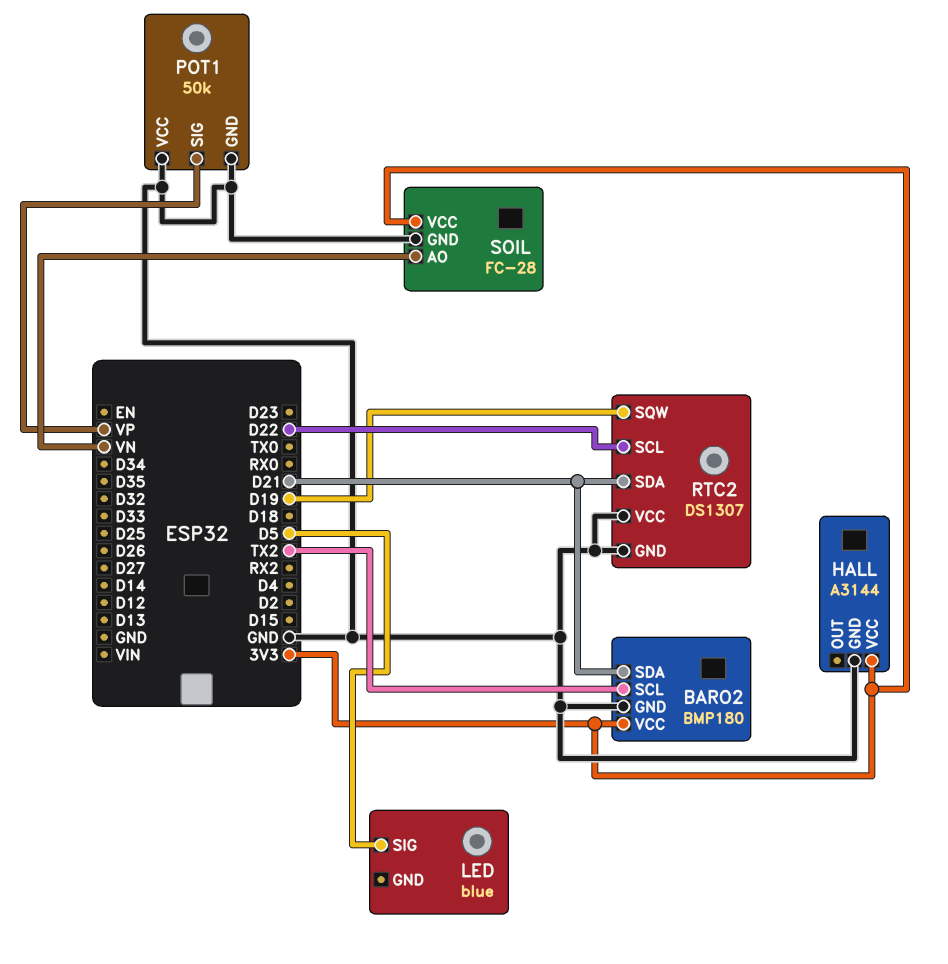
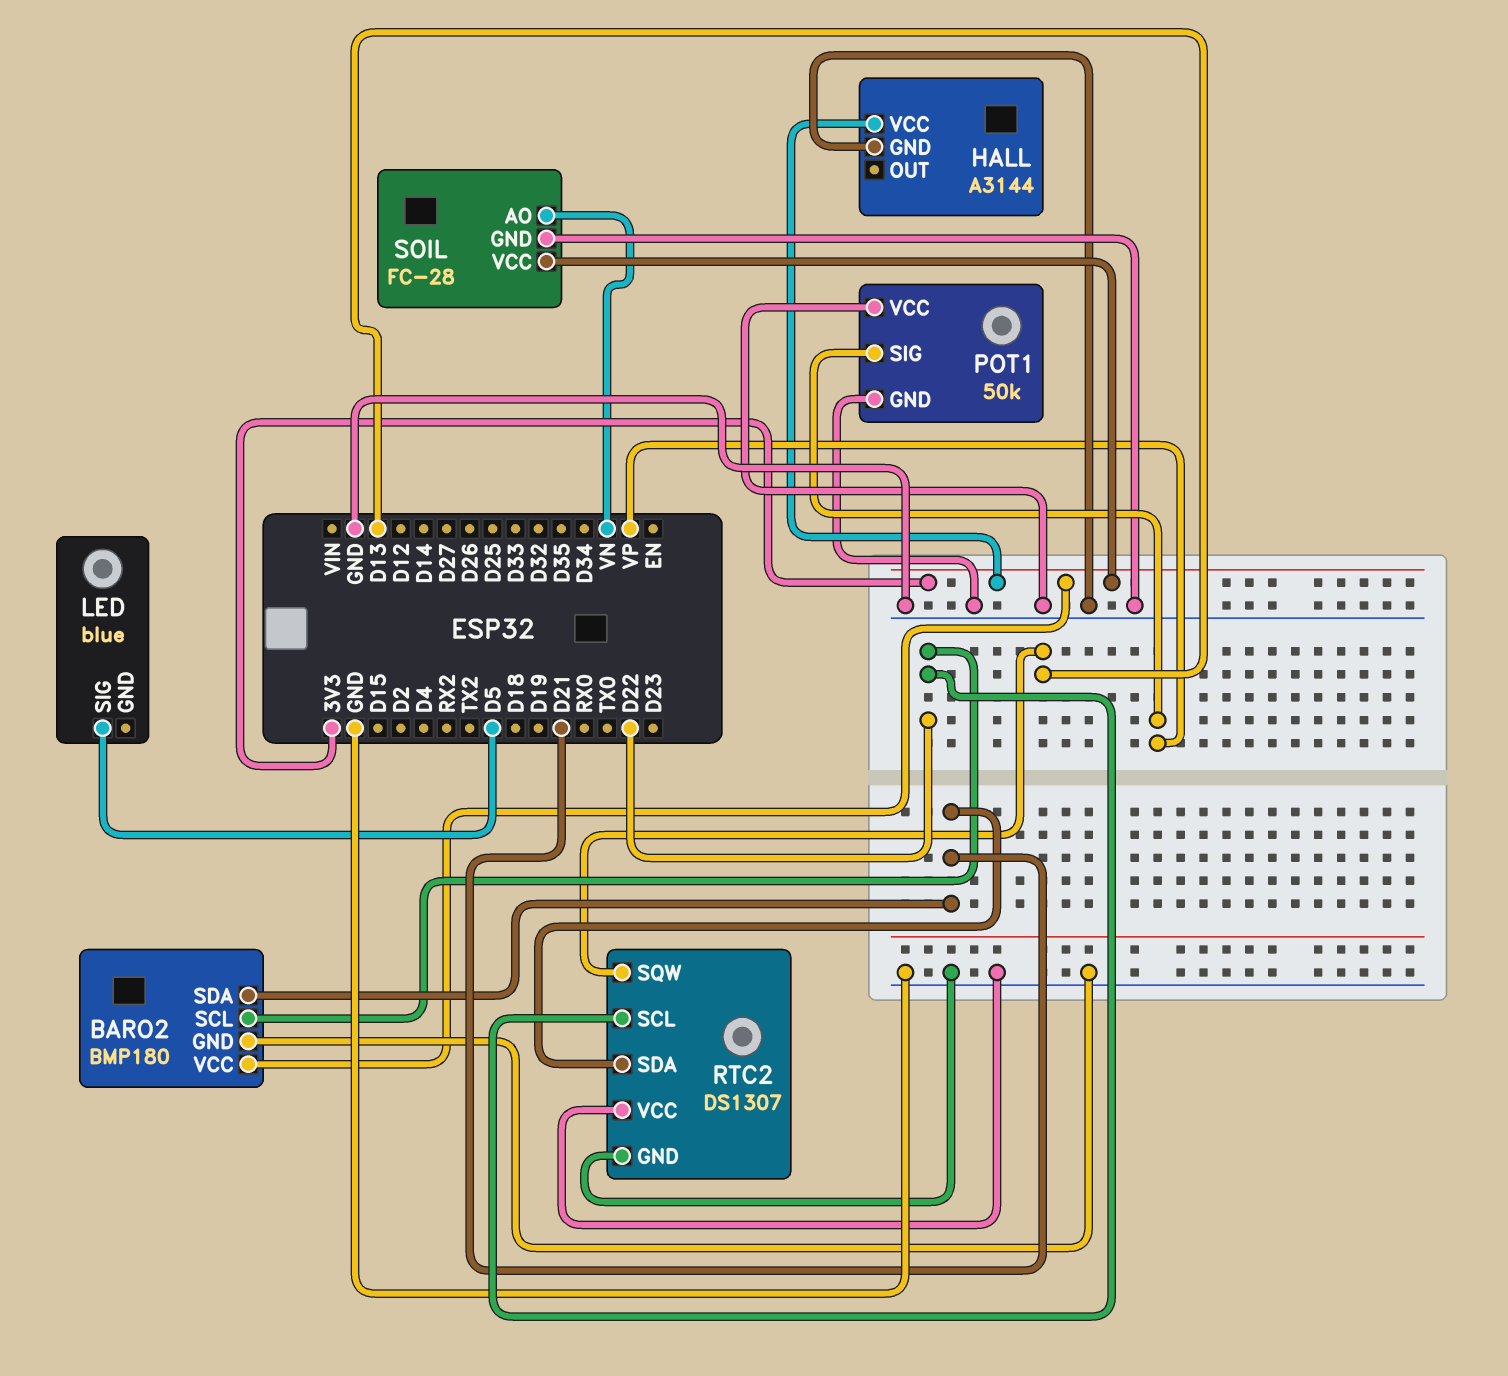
BARO2 pin SCL: TX2 -> D22
RTC2 pin SQW: D19 -> D13

